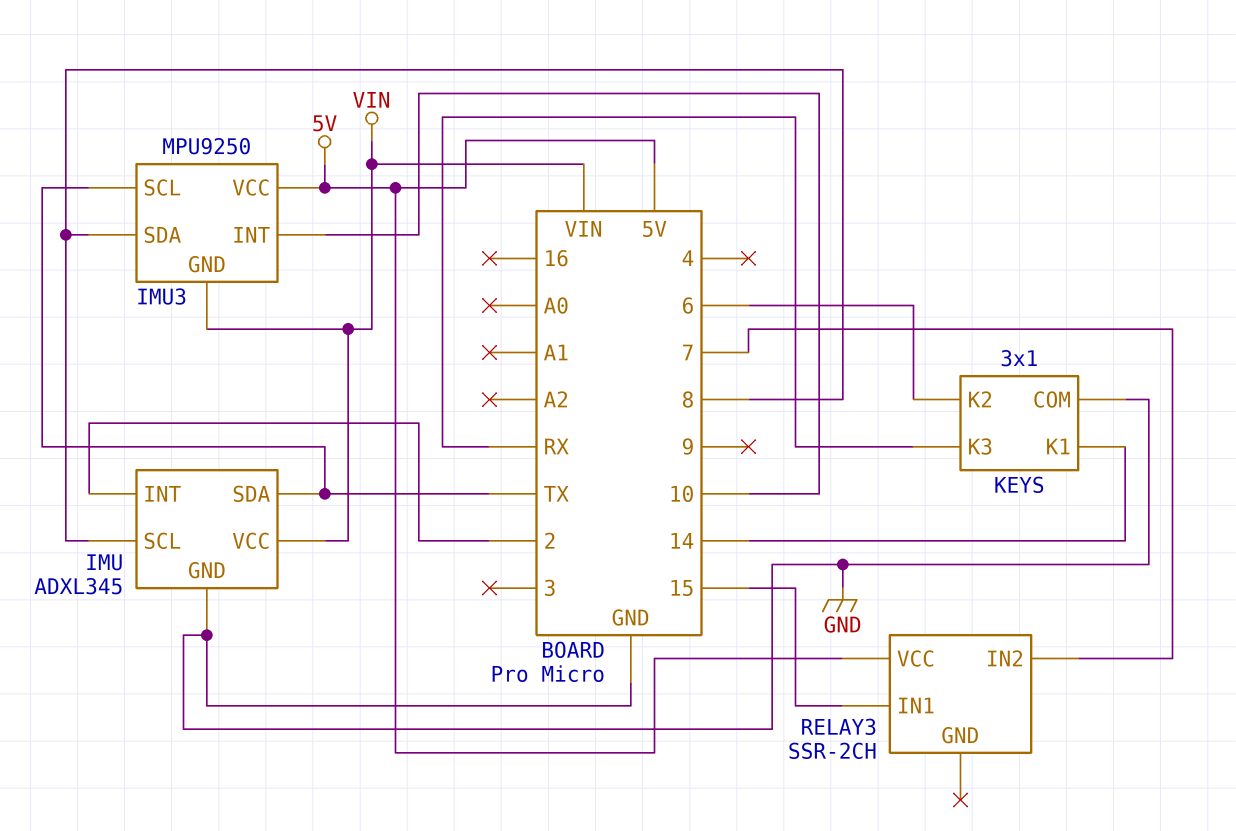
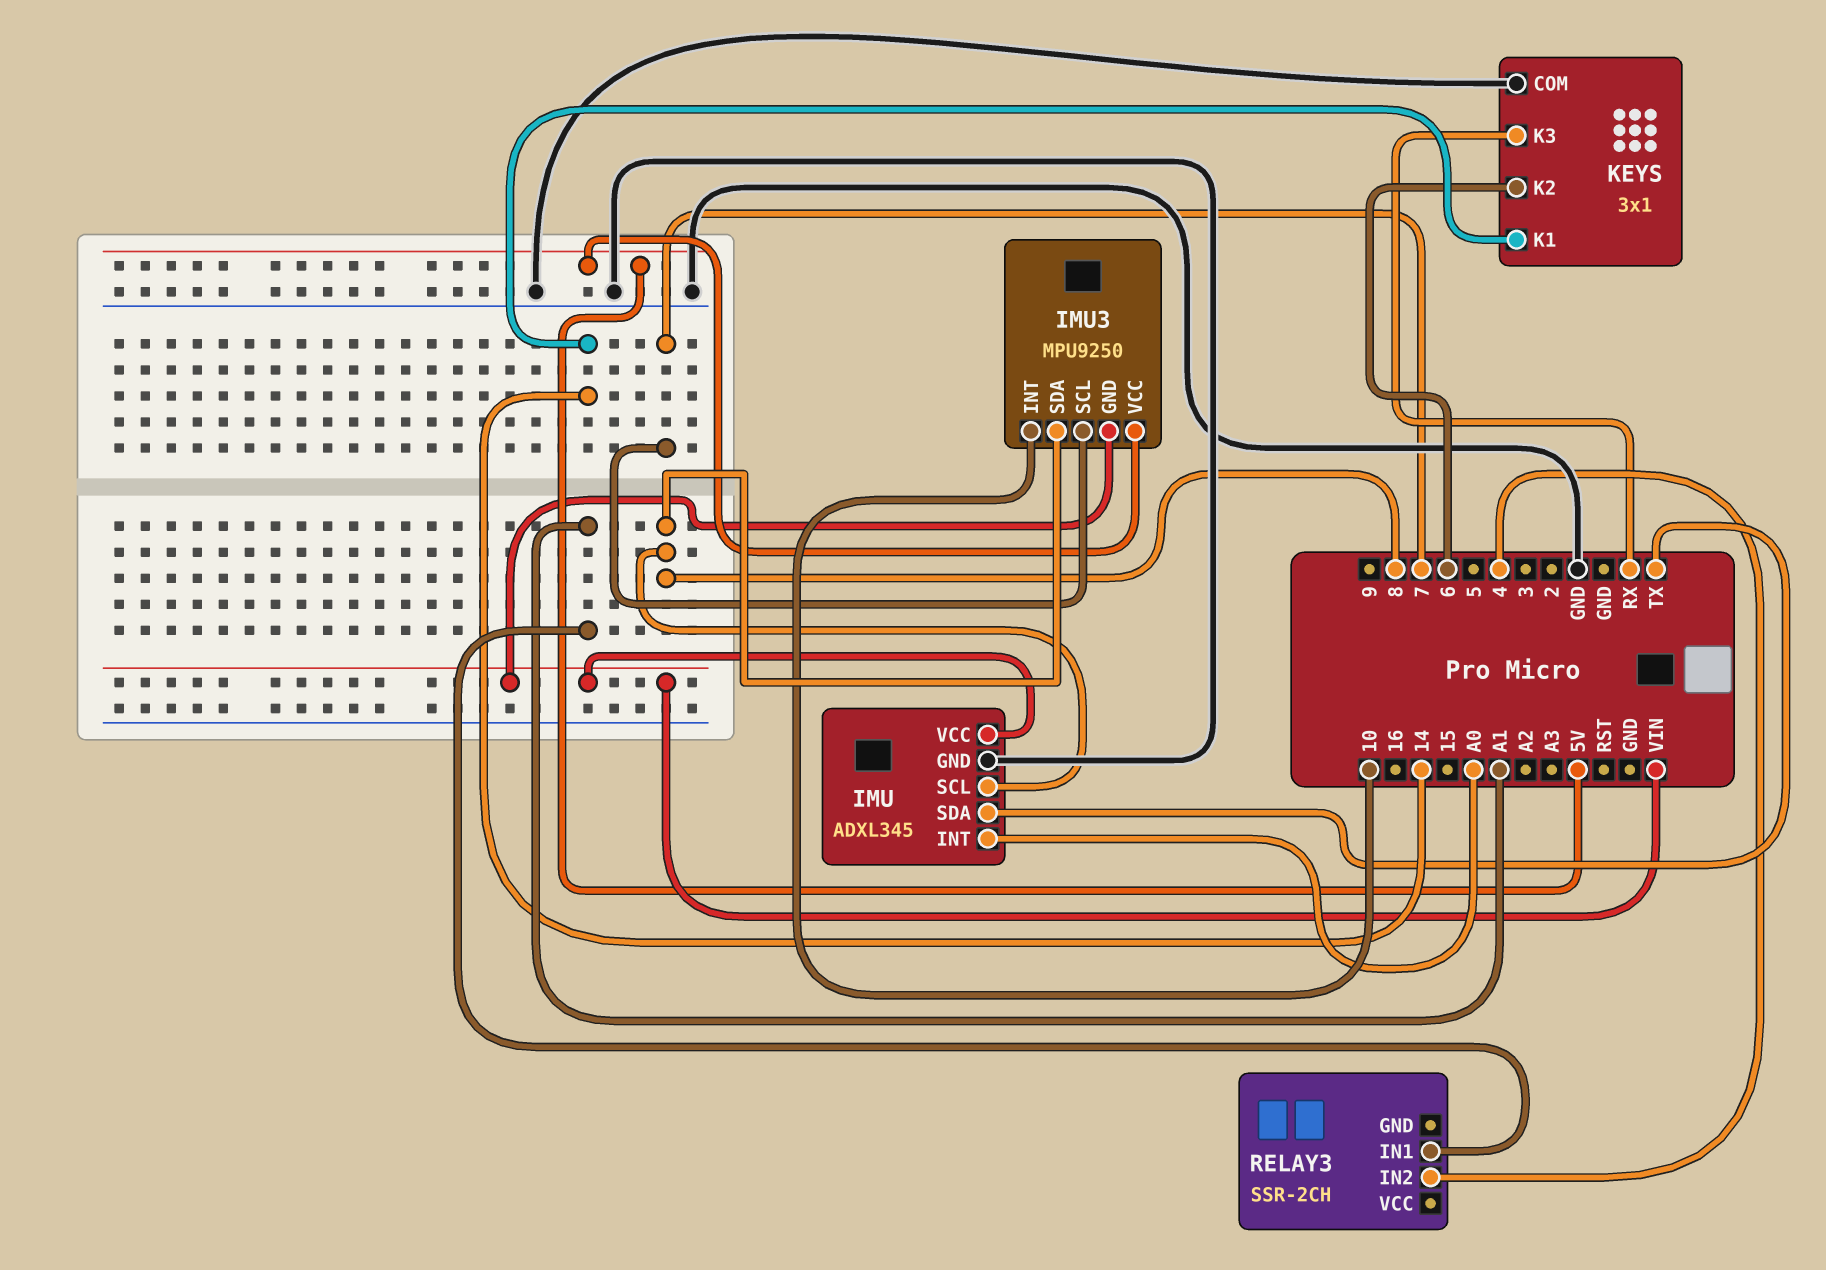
IMU pin INT: 2 -> A0
IMU3 pin SCL: TX -> 7
RELAY3 pin IN1: 15 -> A1
RELAY3 pin IN2: 7 -> 4
RELAY3 pin VCC: 5V -> none

